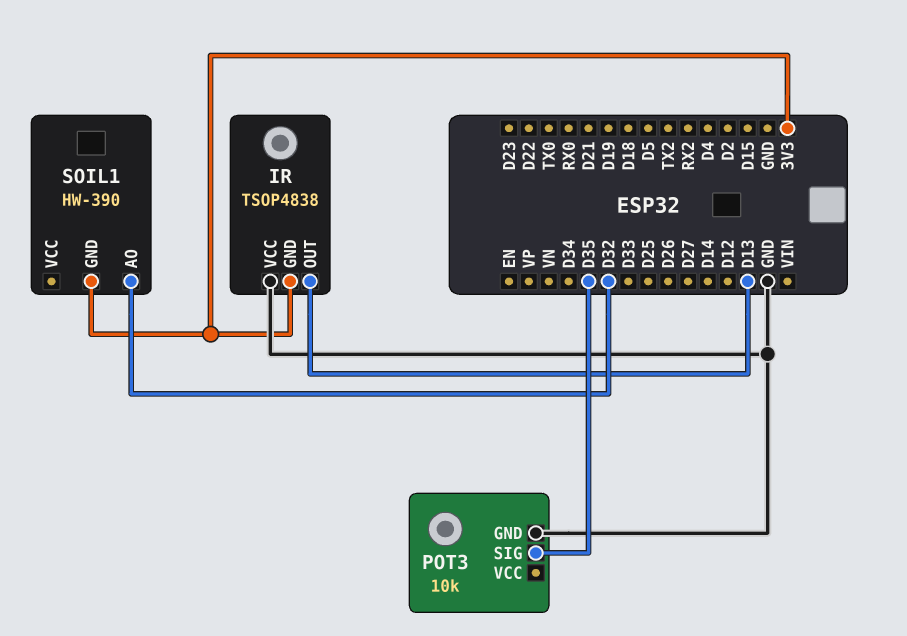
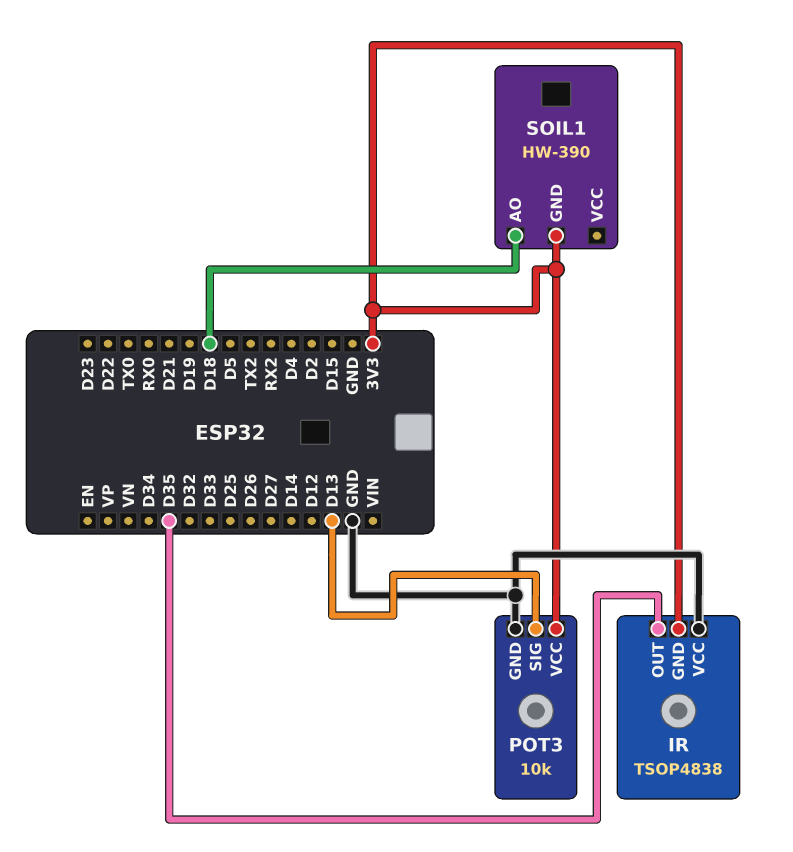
IR pin OUT: D13 -> D35
POT3 pin SIG: D35 -> D13
POT3 pin VCC: none -> 3V3
SOIL1 pin AO: D32 -> D18

